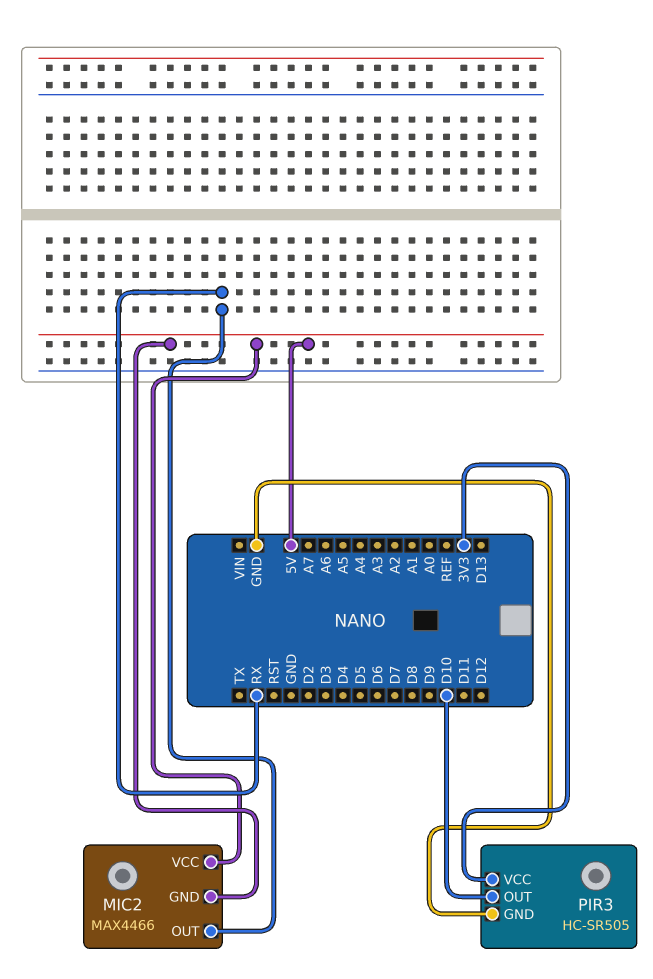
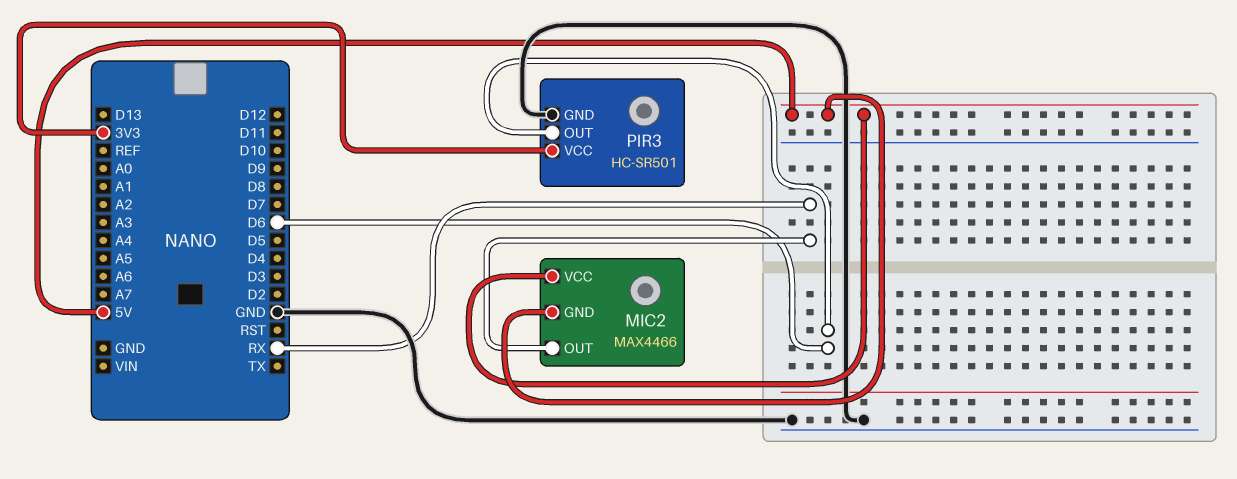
PIR3: HC-SR505 -> HC-SR501
PIR3 pin OUT: D10 -> D6

